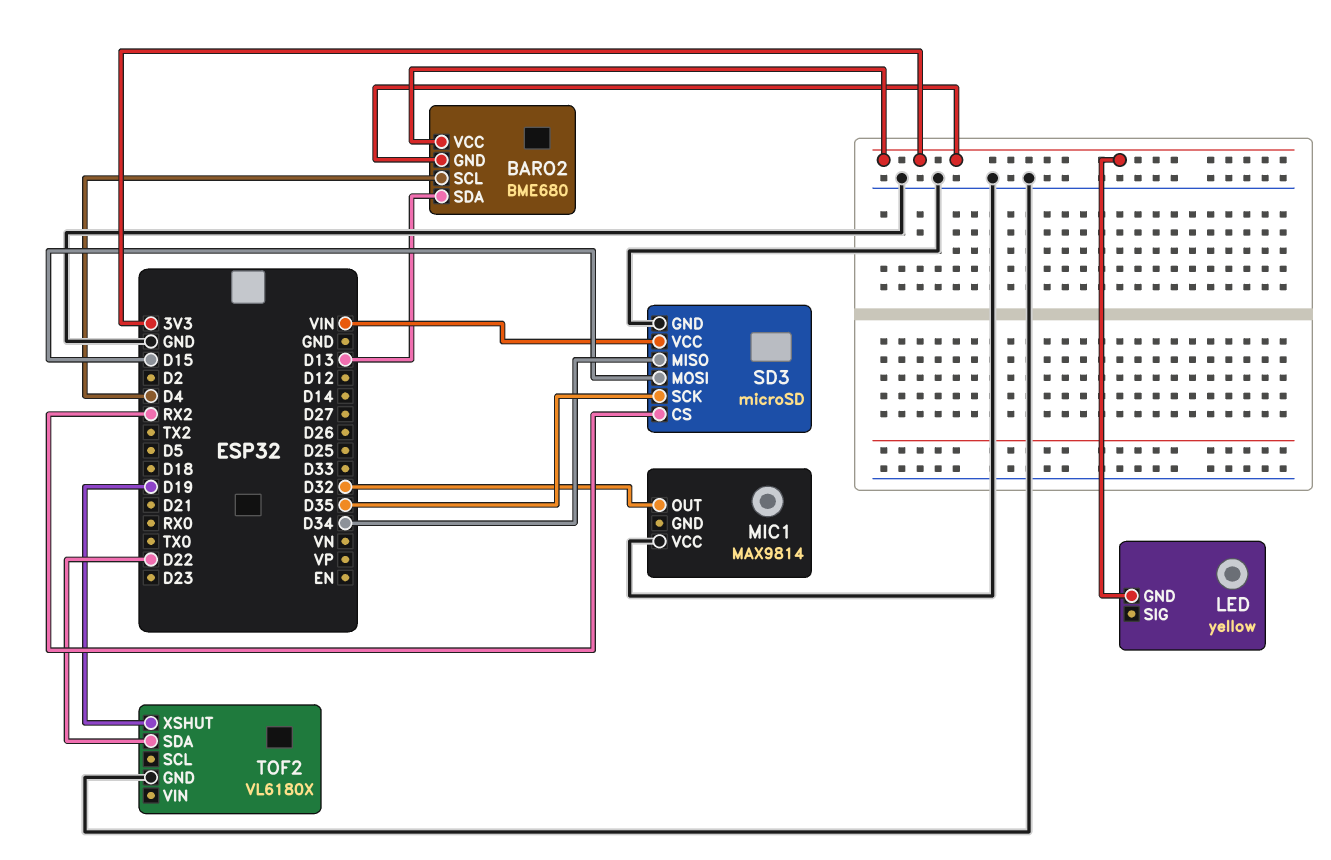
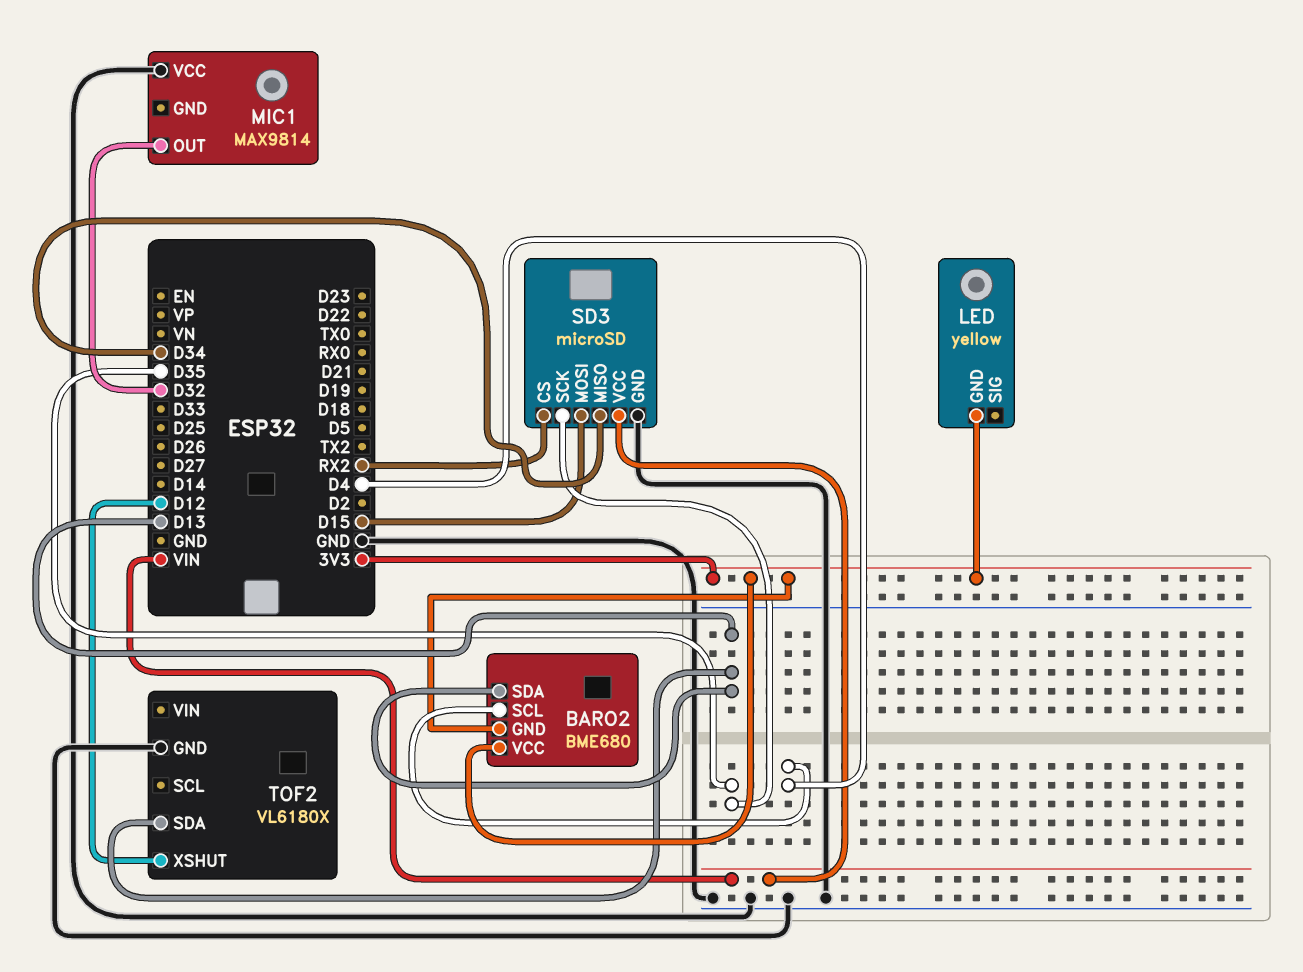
TOF2 pin SDA: D22 -> D13
TOF2 pin XSHUT: D19 -> D12

